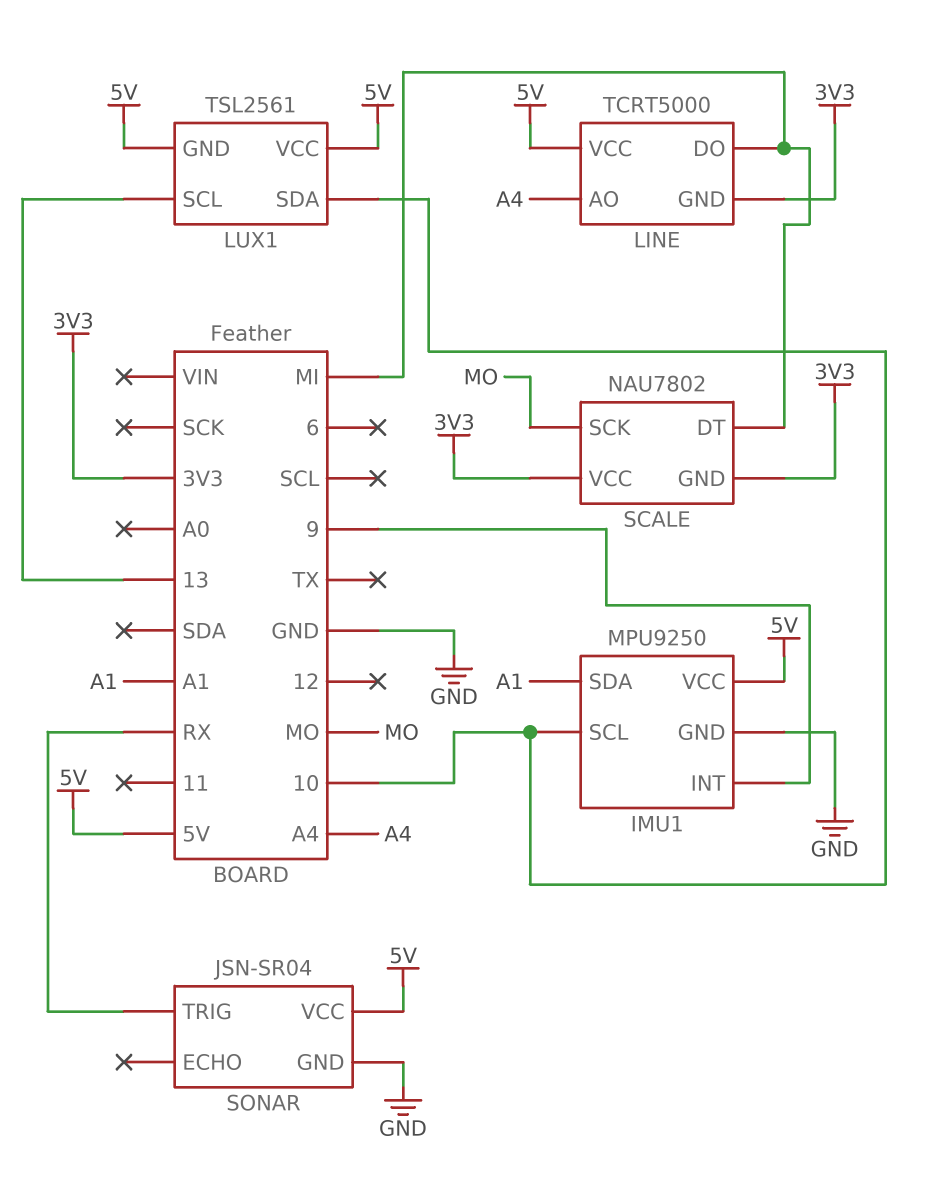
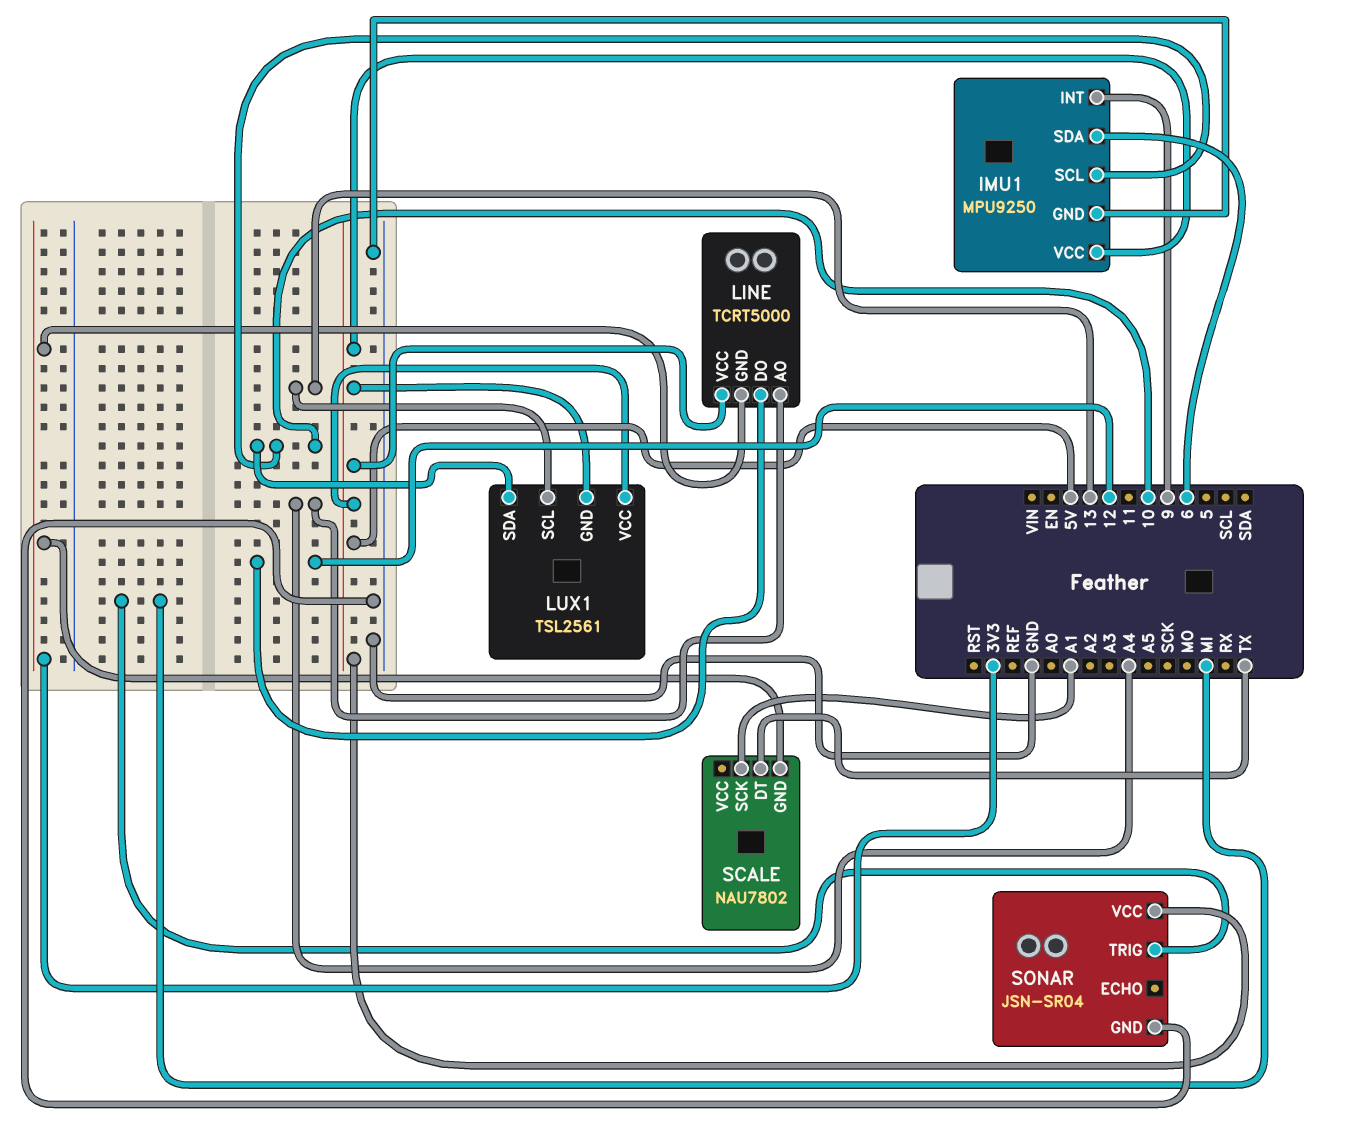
IMU1 pin SDA: A1 -> 6
LINE pin DO: MI -> 12
SCALE pin DT: MI -> TX
SCALE pin SCK: MO -> A1
SCALE pin VCC: 3V3 -> none
SONAR pin TRIG: RX -> MI

